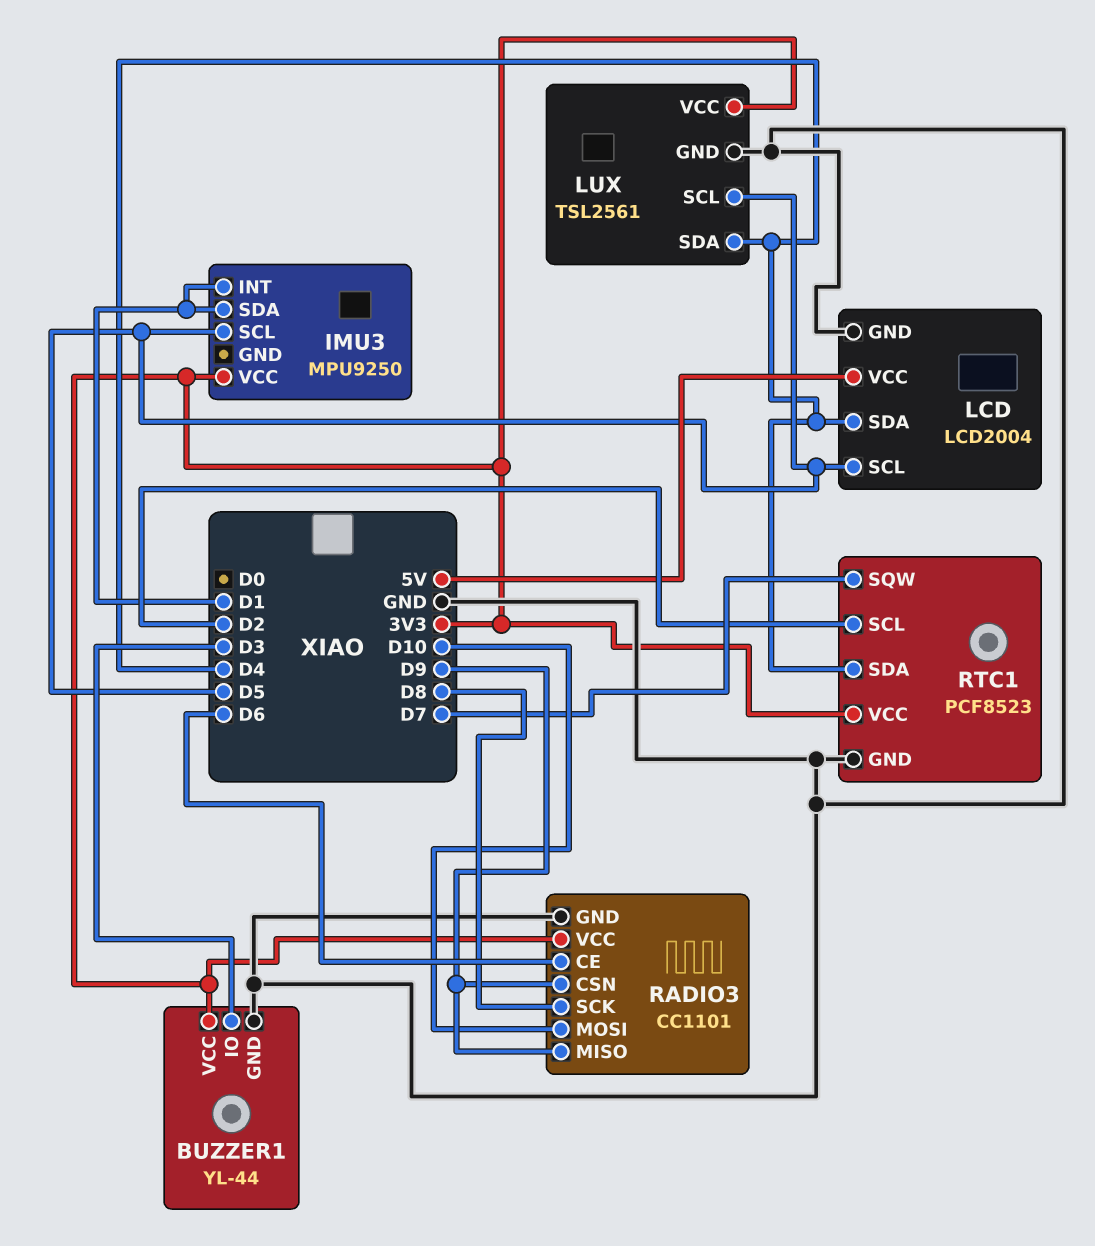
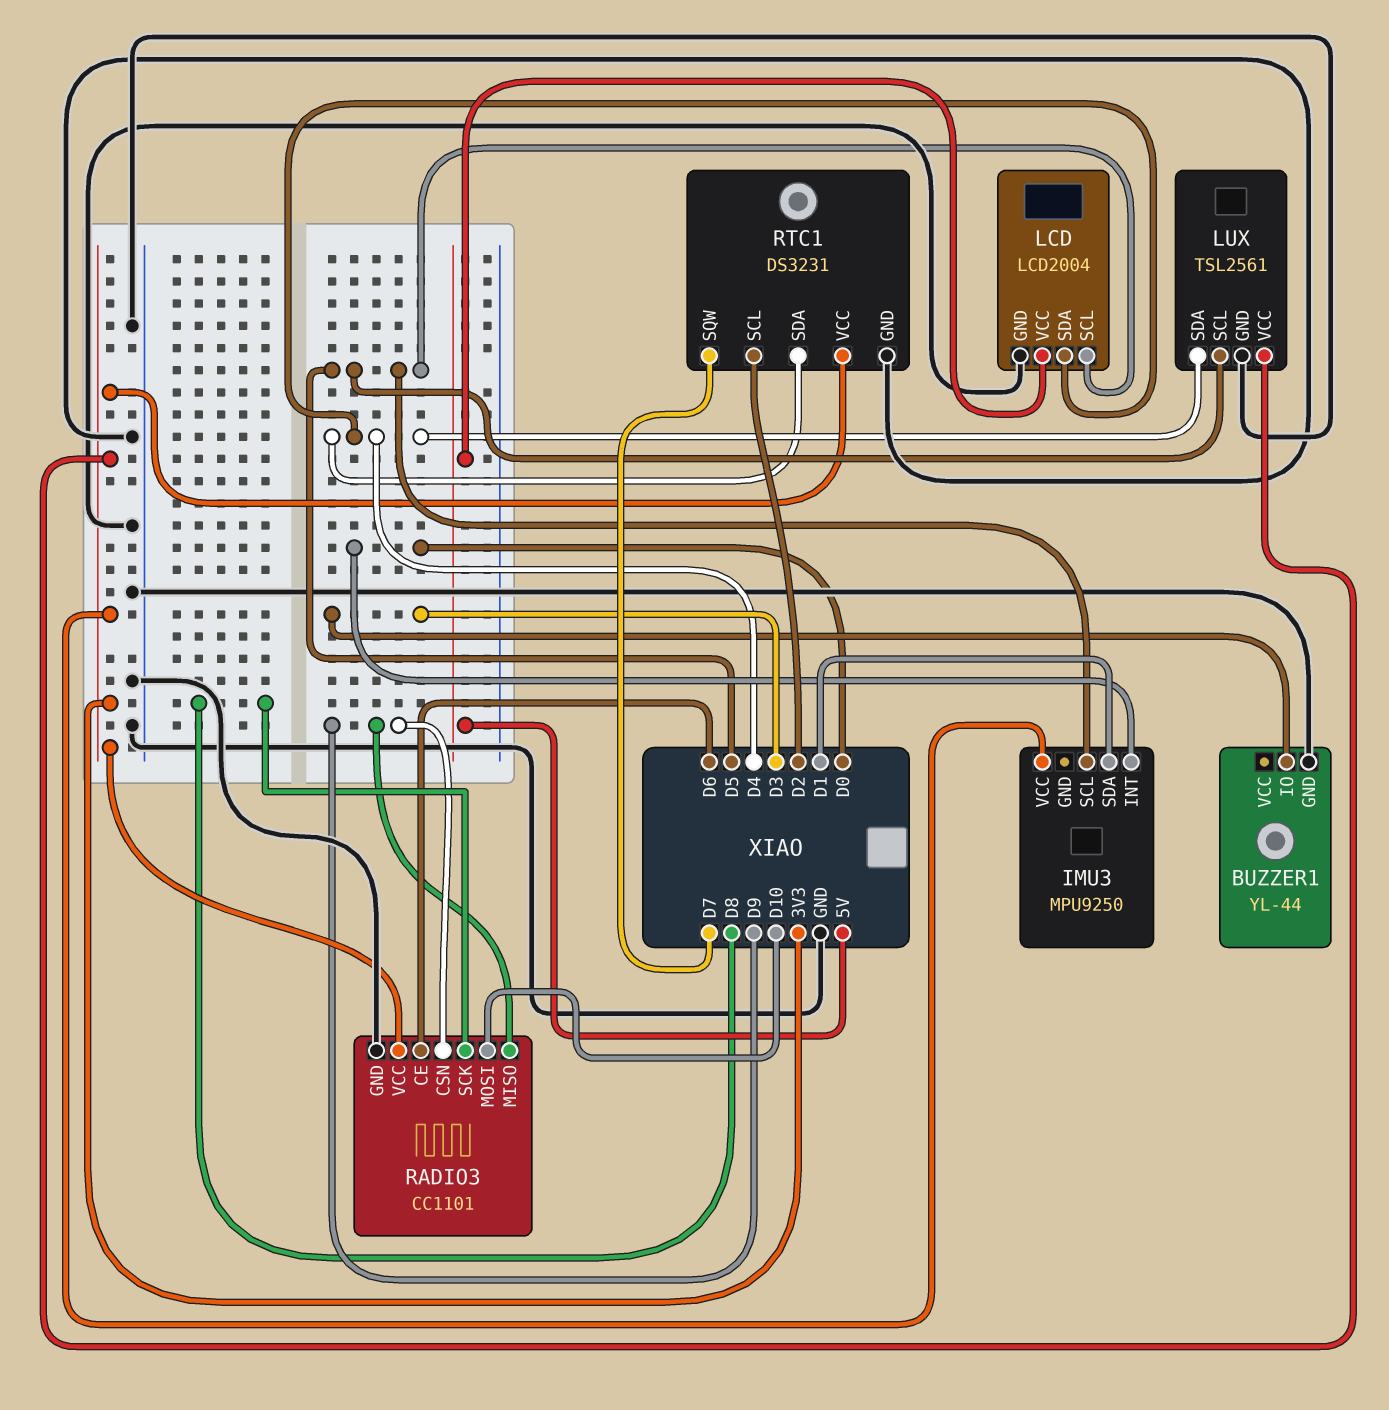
BUZZER1 pin VCC: 3V3 -> none
IMU3 pin INT: D1 -> D0
RTC1: PCF8523 -> DS3231

